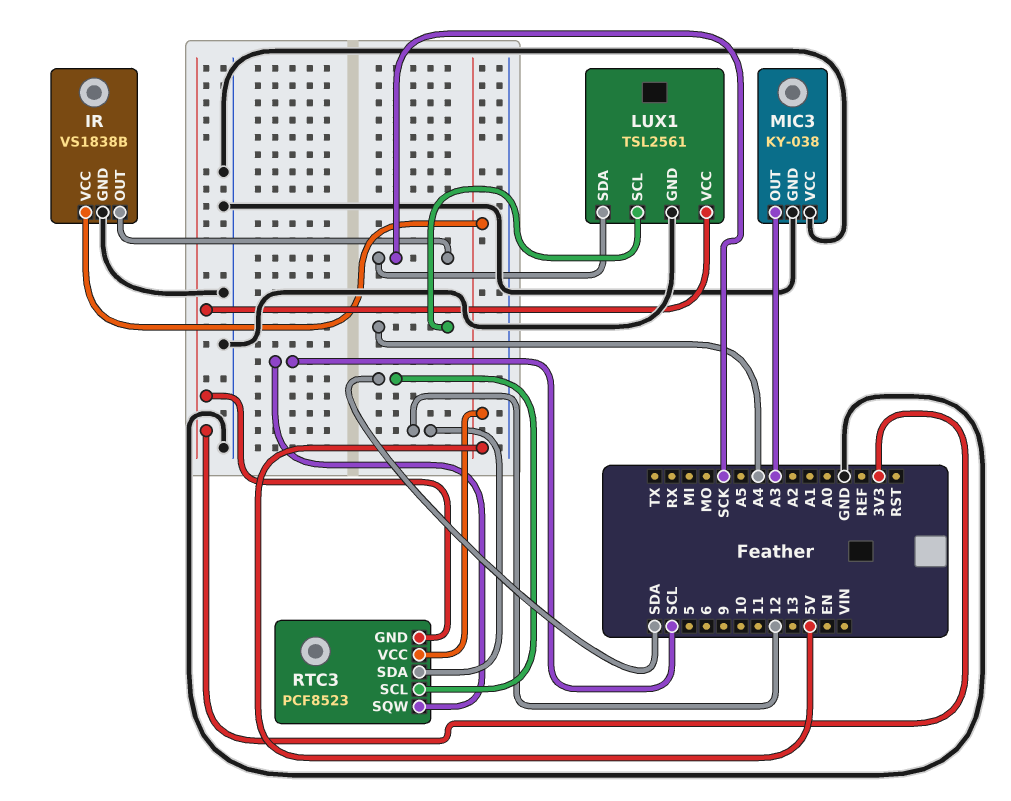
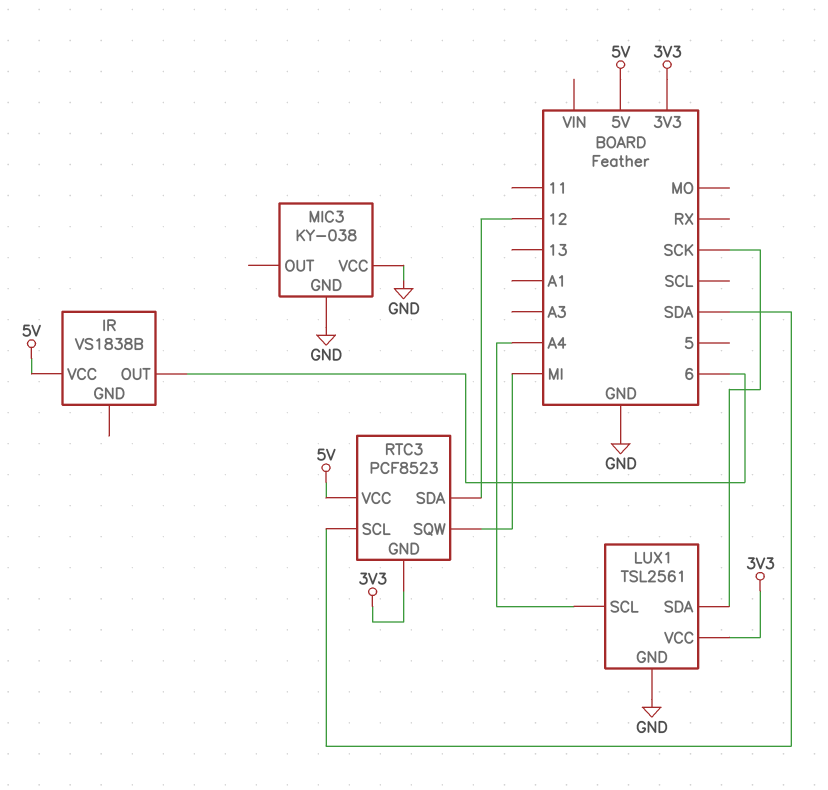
IR pin GND: GND -> none
IR pin OUT: SCK -> 6
MIC3 pin OUT: A3 -> none
RTC3 pin SQW: SCL -> MI

